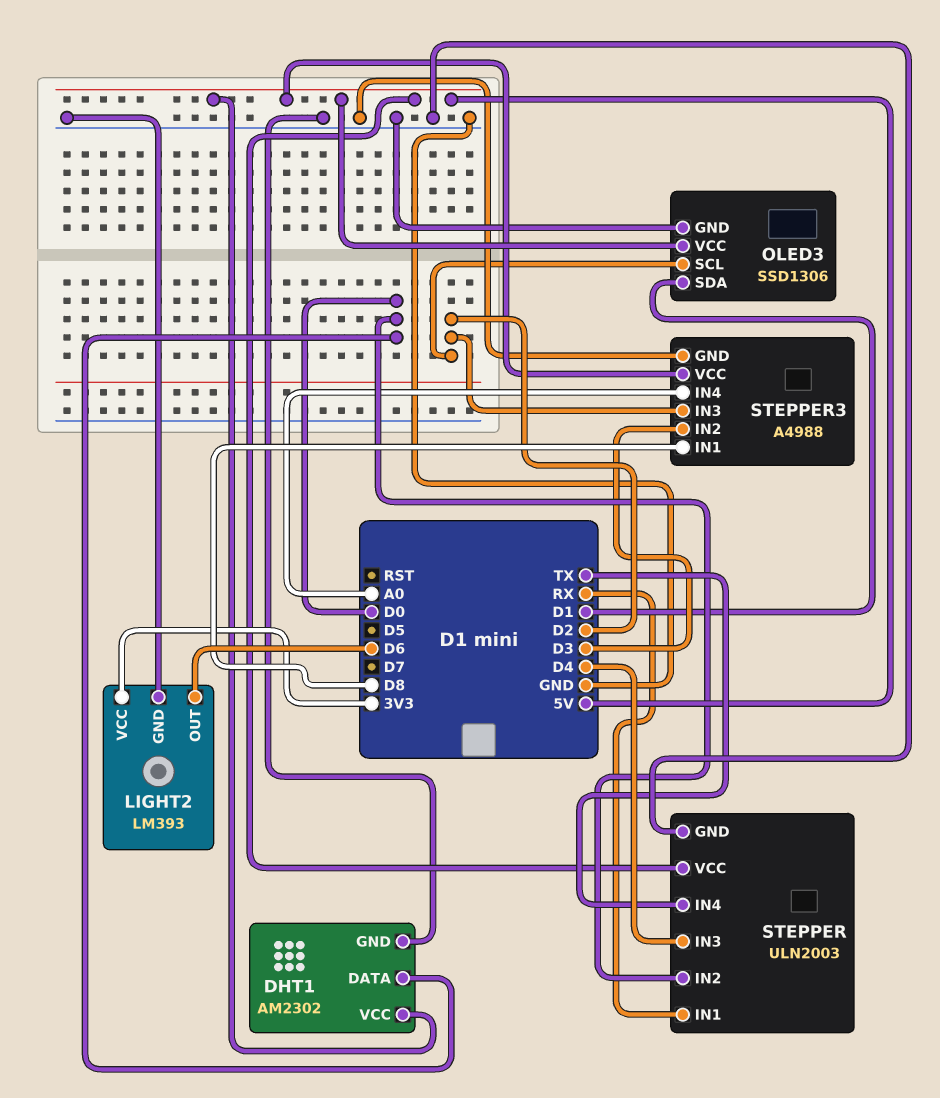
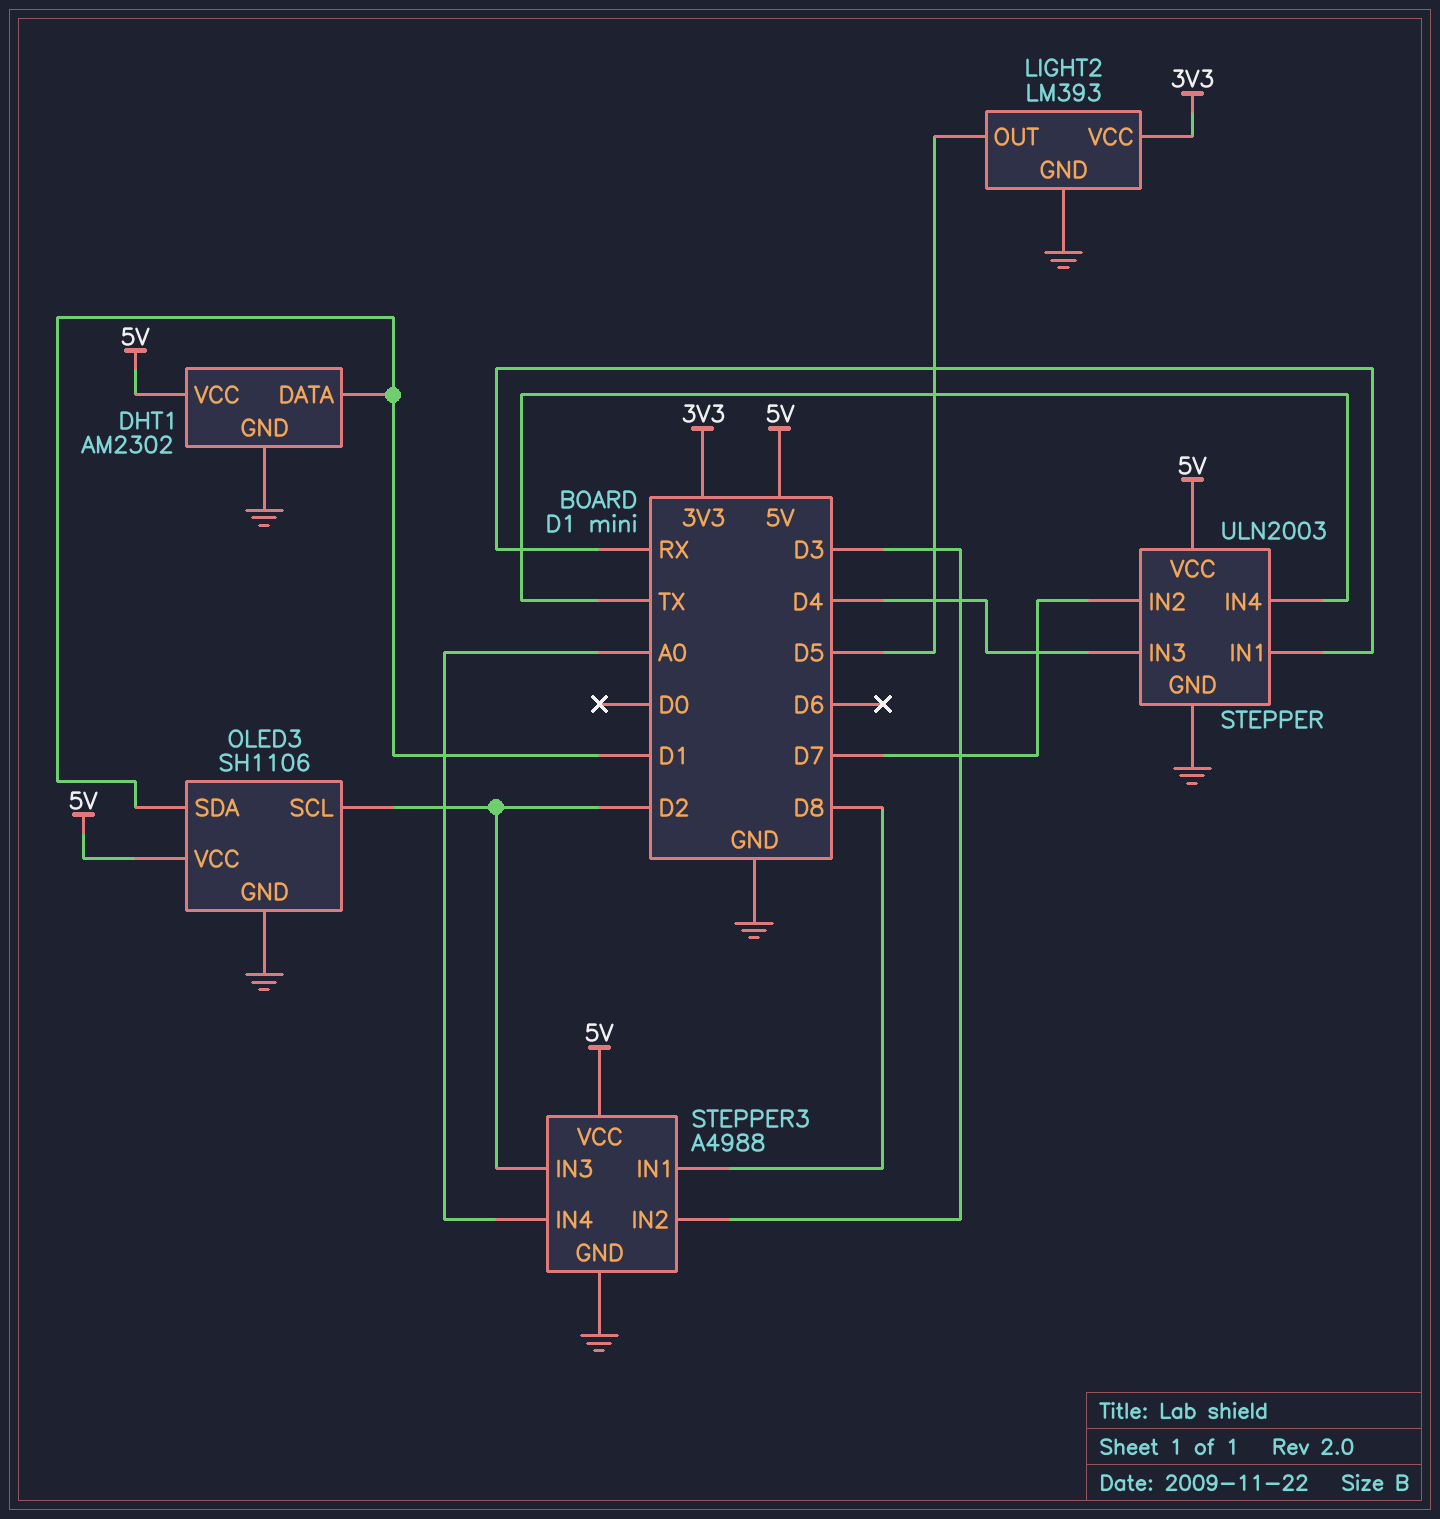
DHT1 pin DATA: D0 -> D1
LIGHT2 pin OUT: D6 -> D5
OLED3: SSD1306 -> SH1106
STEPPER pin IN2: D0 -> D7

